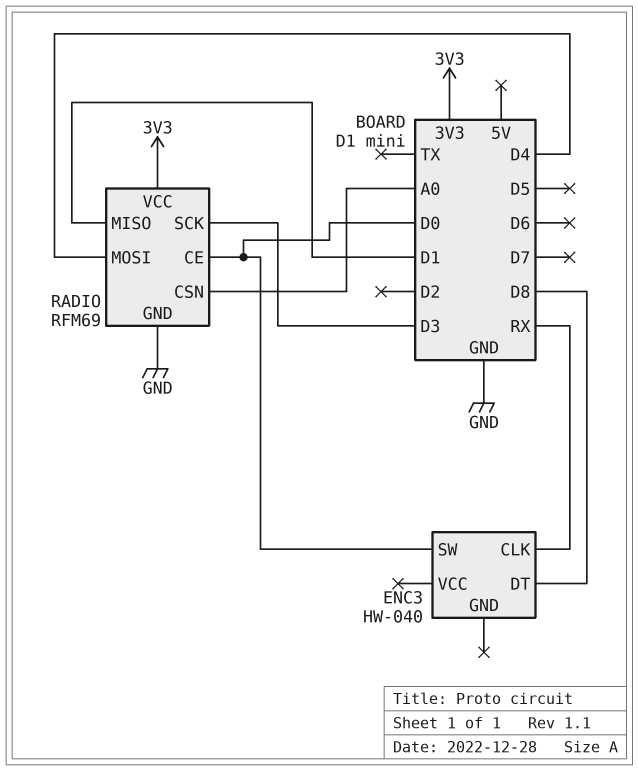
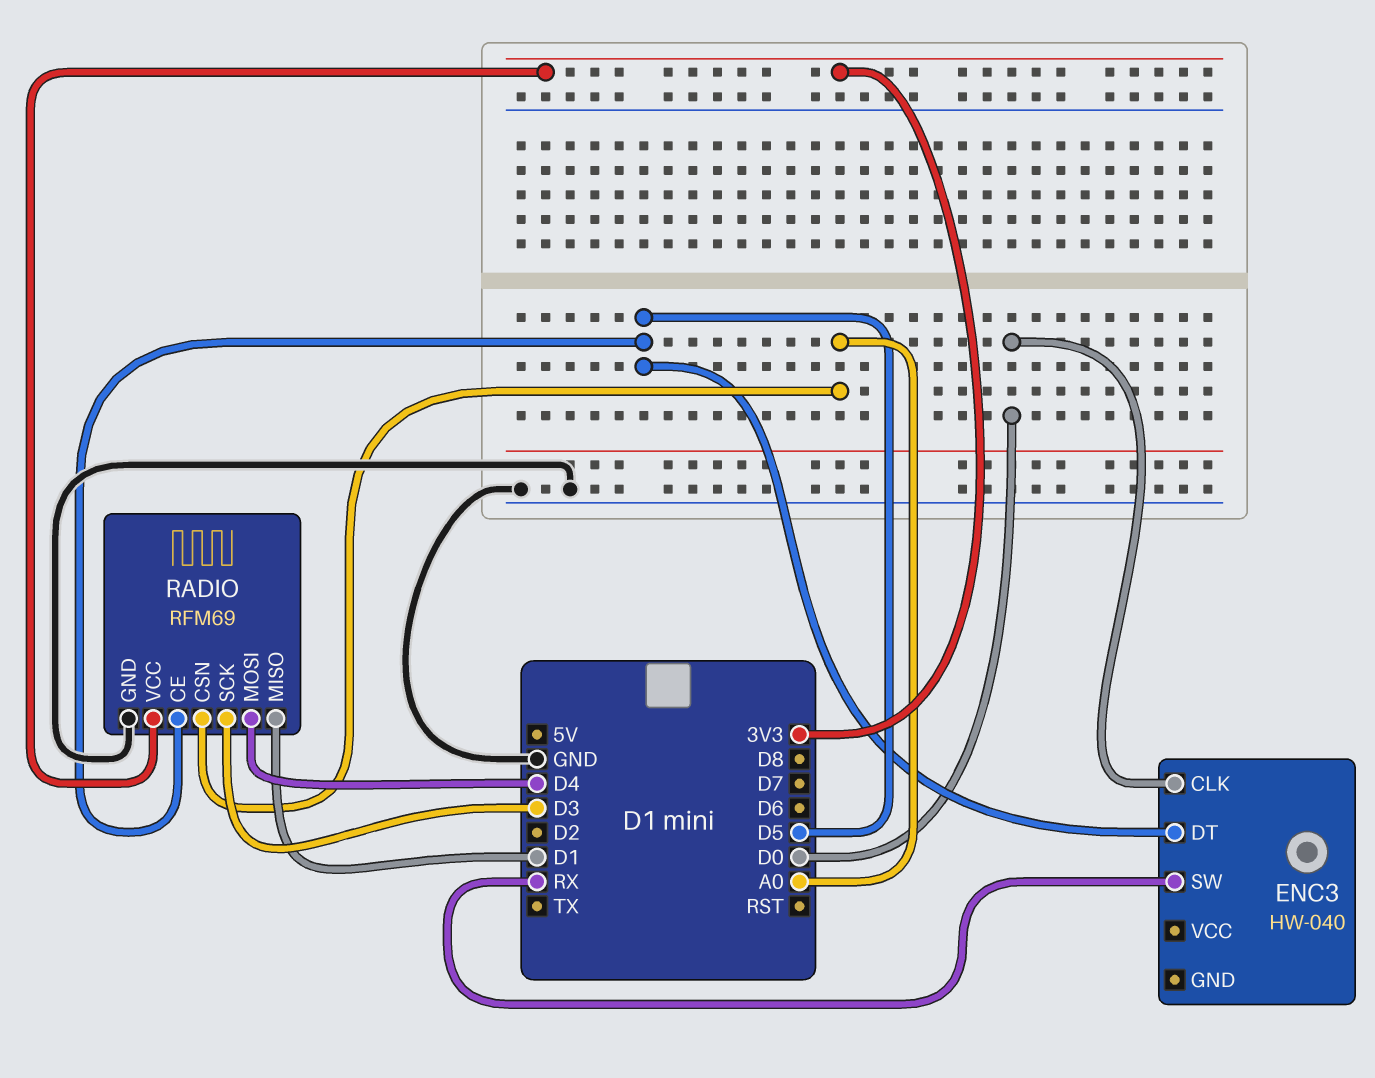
ENC3 pin CLK: RX -> D0
ENC3 pin DT: D8 -> D5
ENC3 pin SW: D0 -> RX
RADIO pin CE: D0 -> D5

